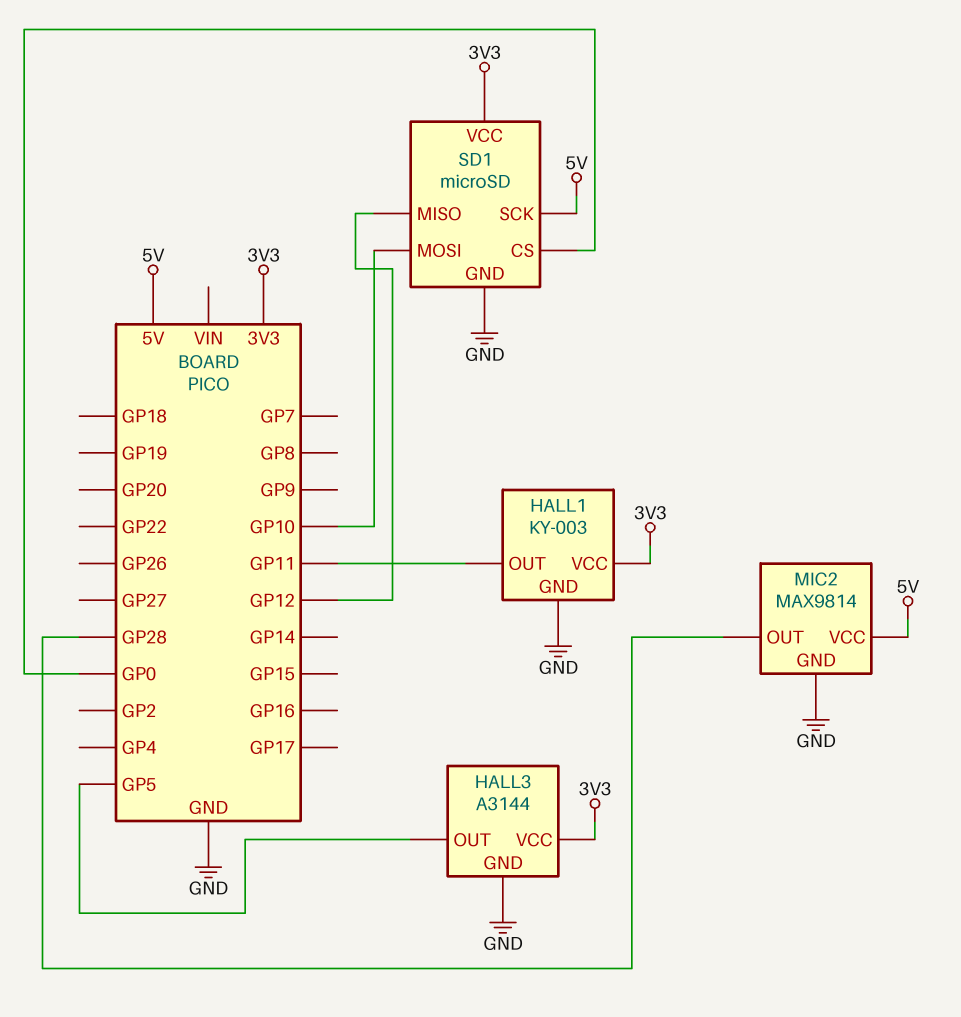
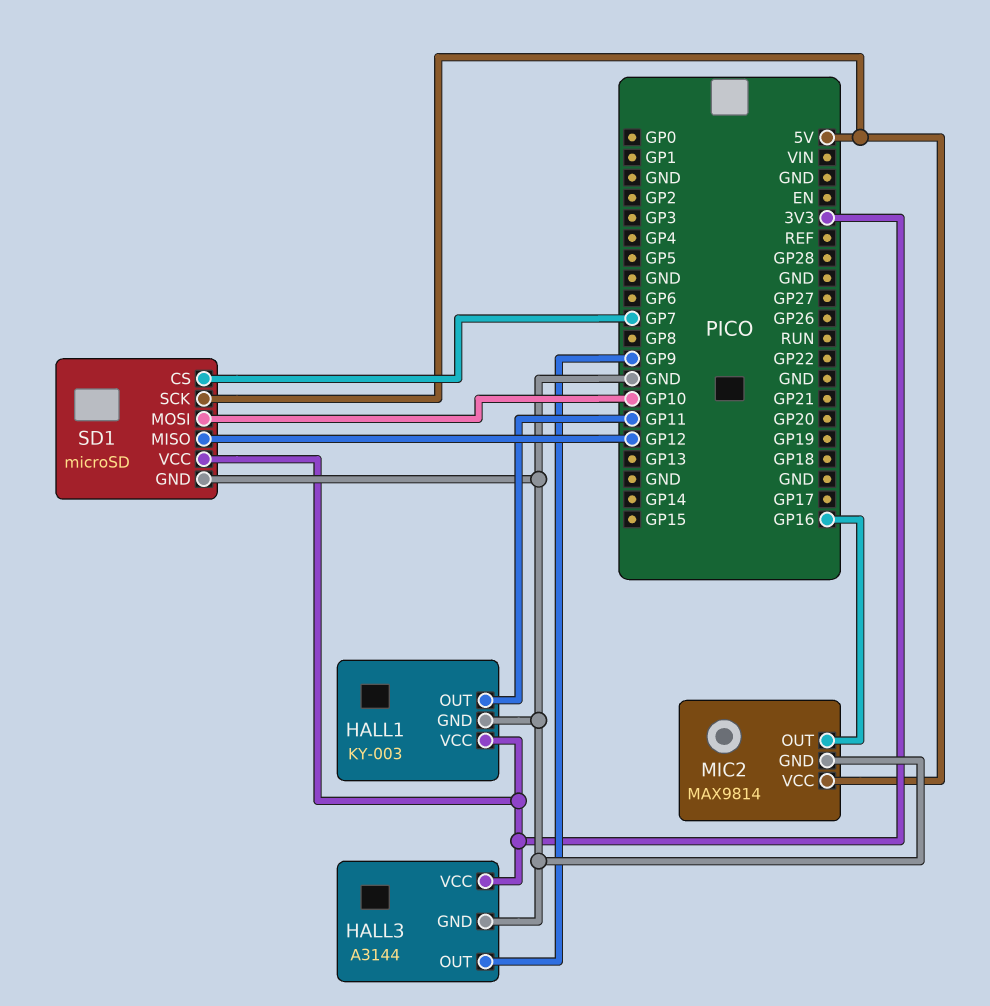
HALL3 pin OUT: GP5 -> GP9
MIC2 pin OUT: GP28 -> GP16
SD1 pin CS: GP0 -> GP7

